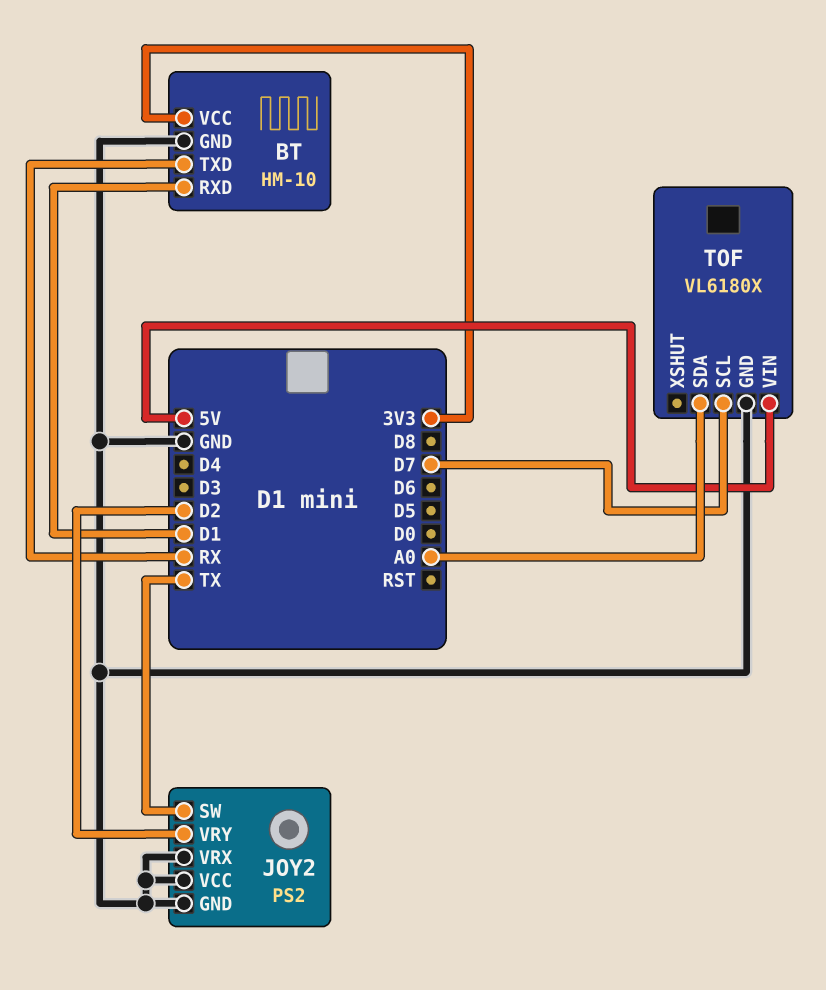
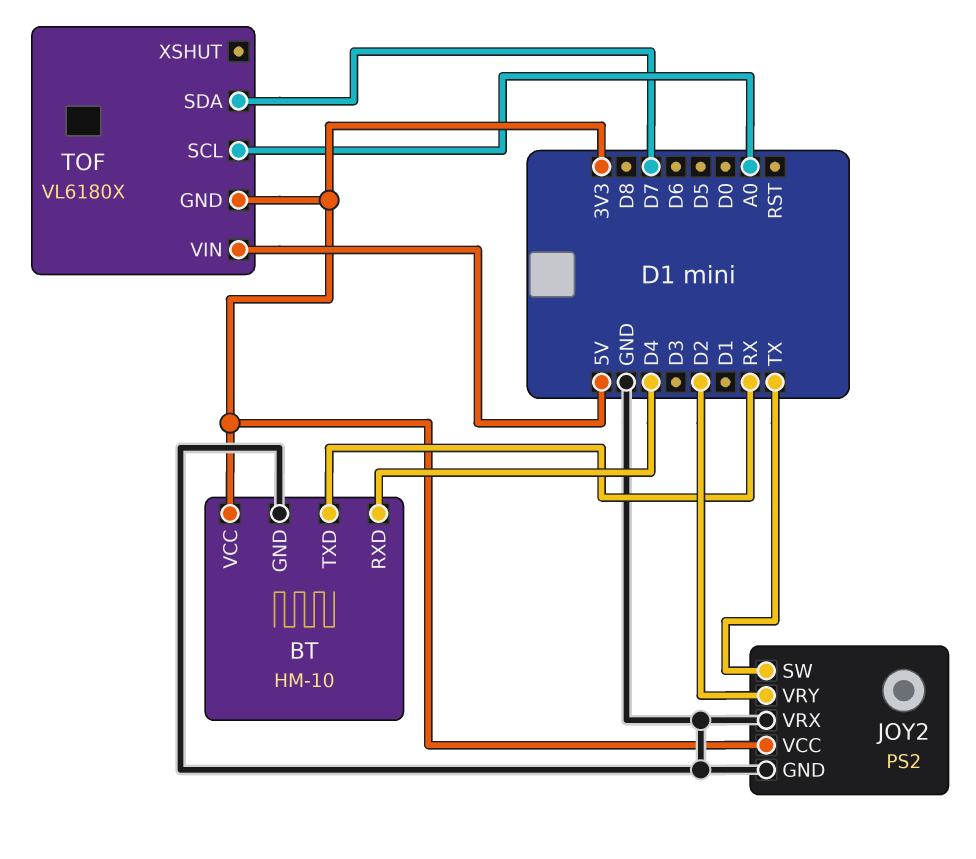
BT pin RXD: D1 -> D4
JOY2 pin VCC: GND -> 3V3
TOF pin GND: GND -> 3V3
TOF pin SCL: D7 -> A0
TOF pin SDA: A0 -> D7

